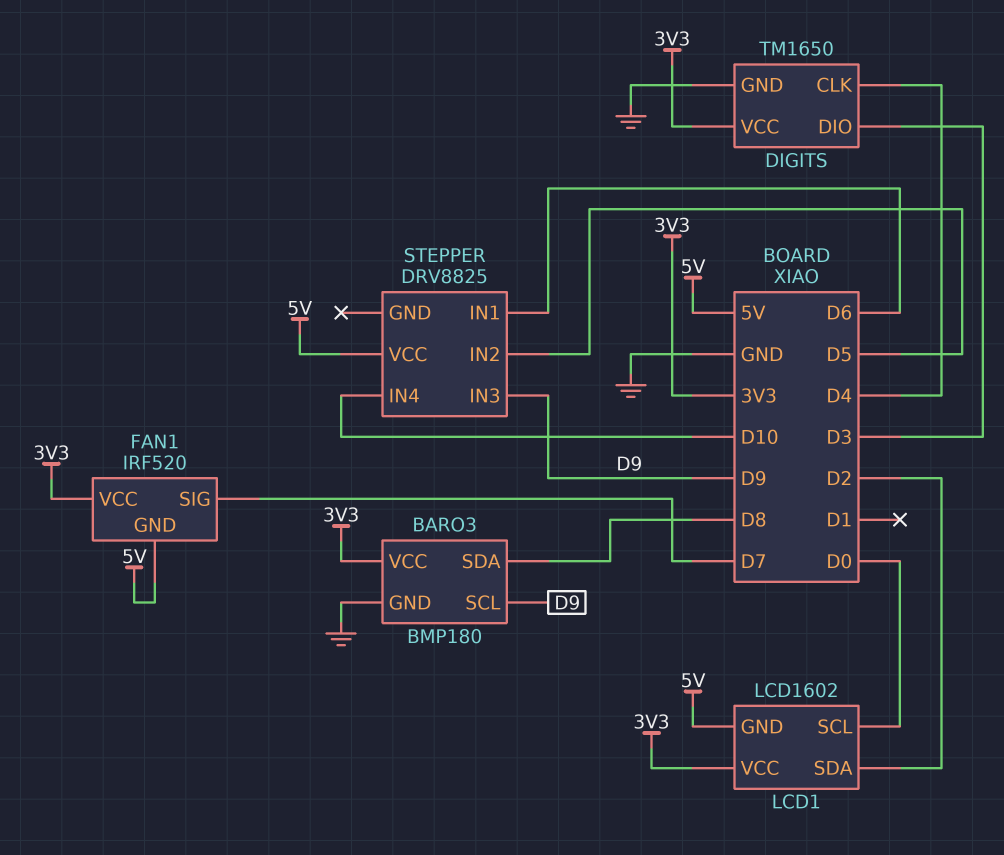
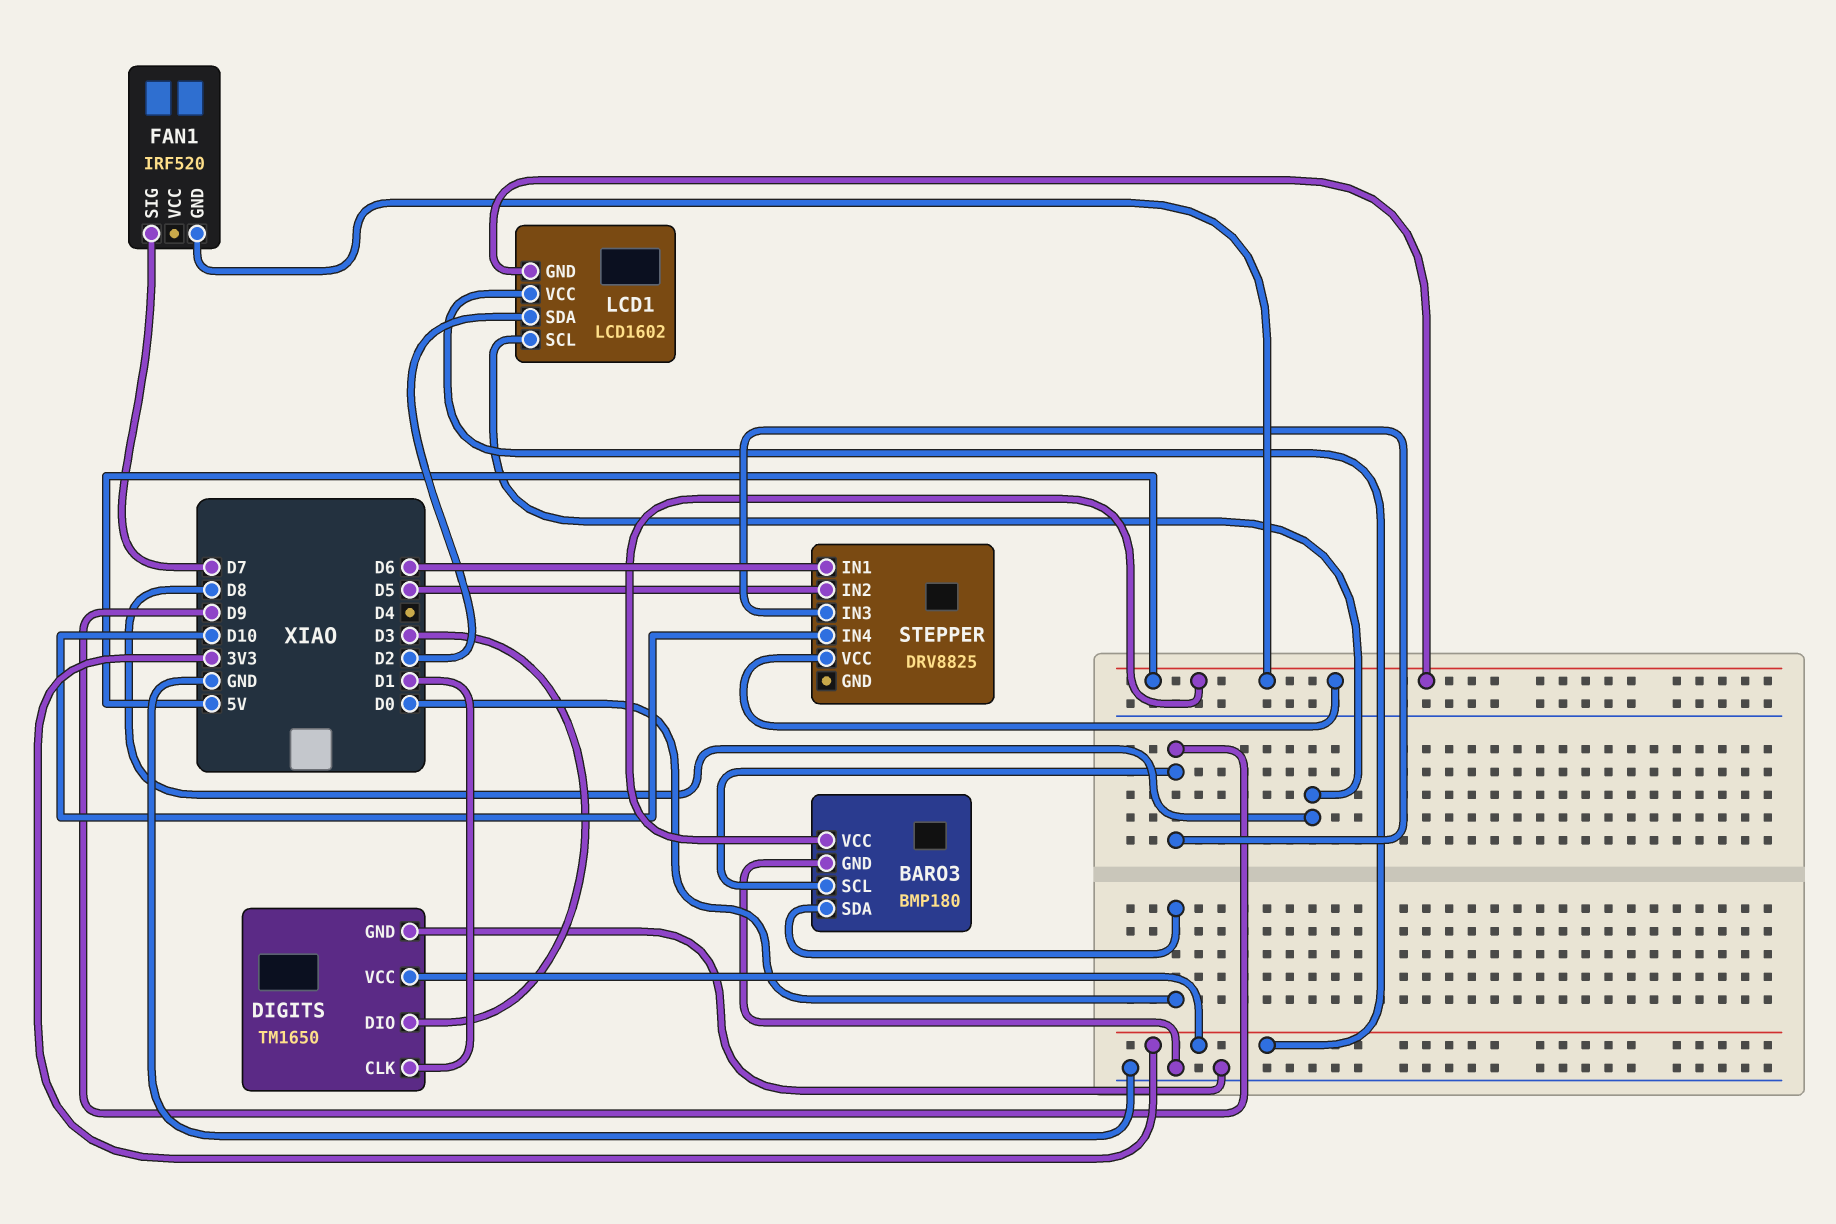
BARO3 pin SDA: D8 -> D0
BARO3 pin VCC: 3V3 -> 5V
DIGITS pin CLK: D4 -> D1
FAN1 pin VCC: 3V3 -> none
LCD1 pin SCL: D0 -> D8

